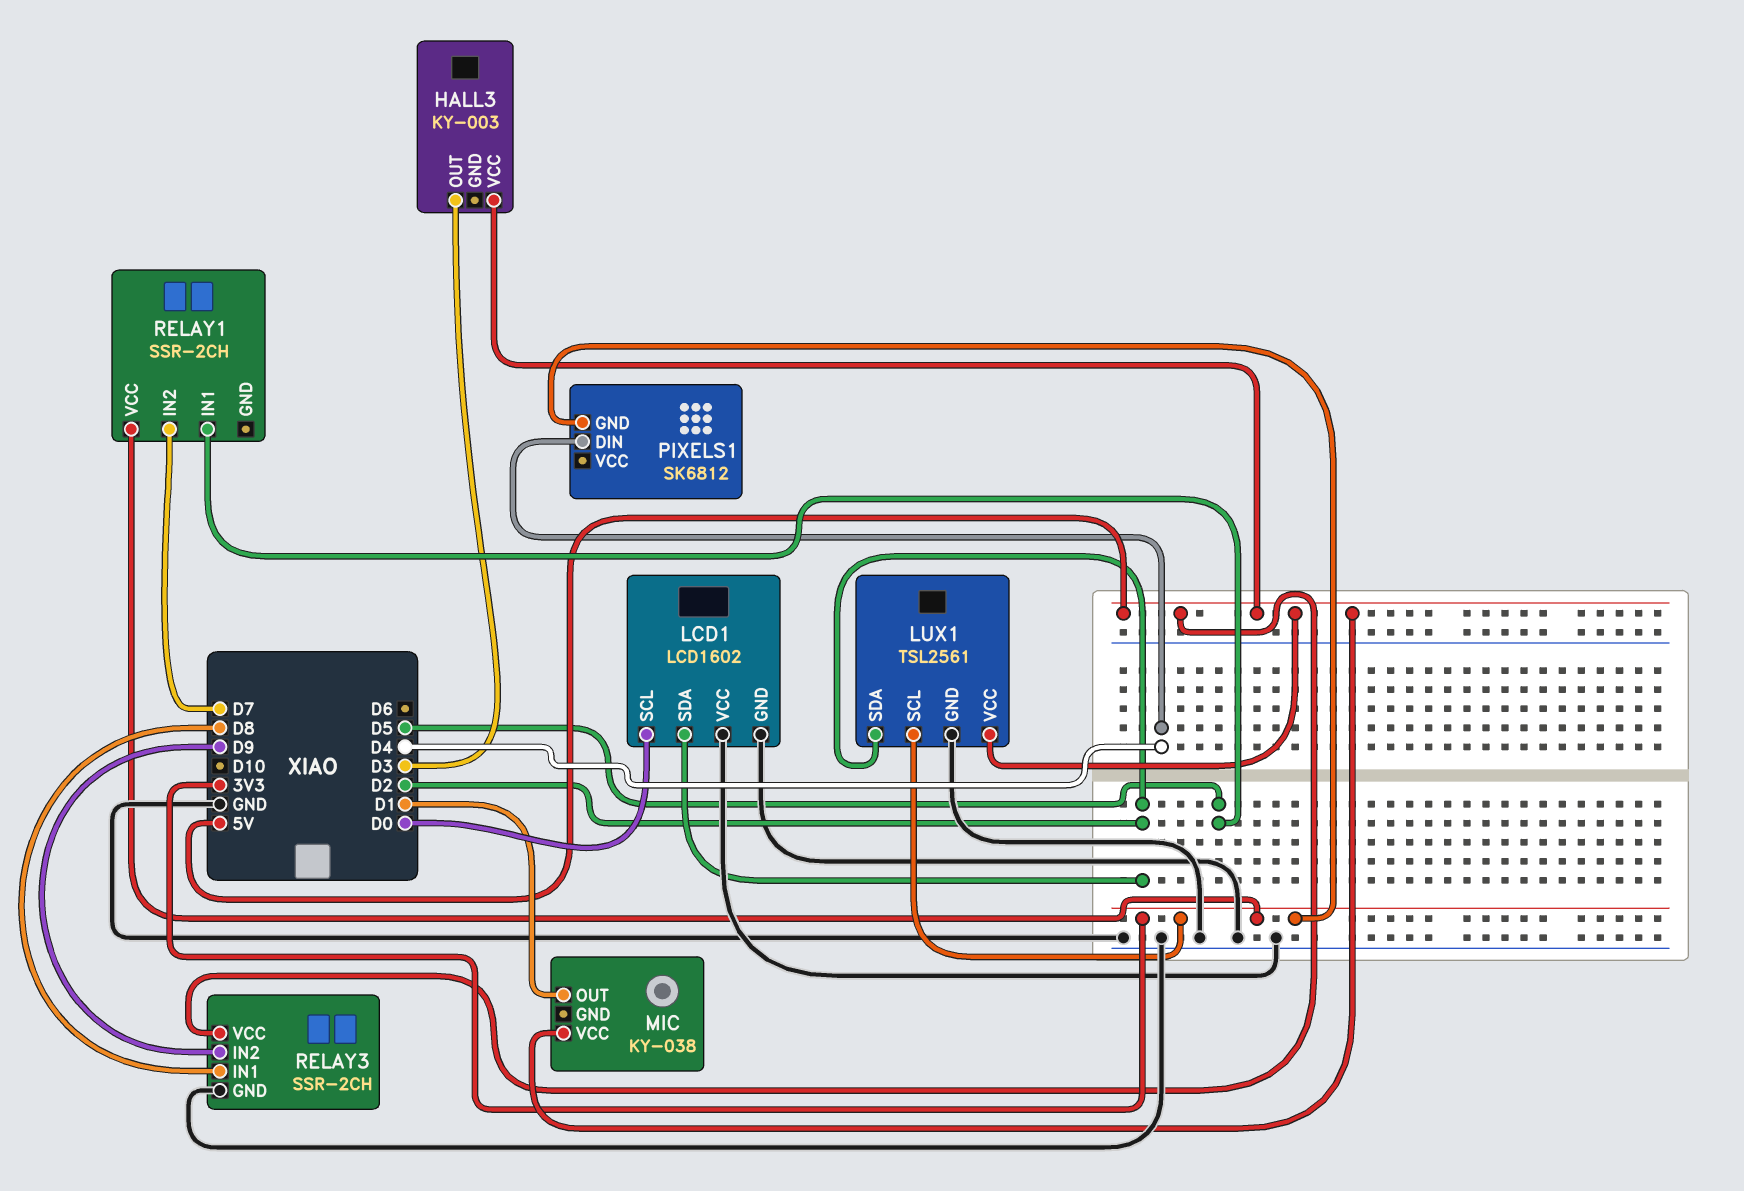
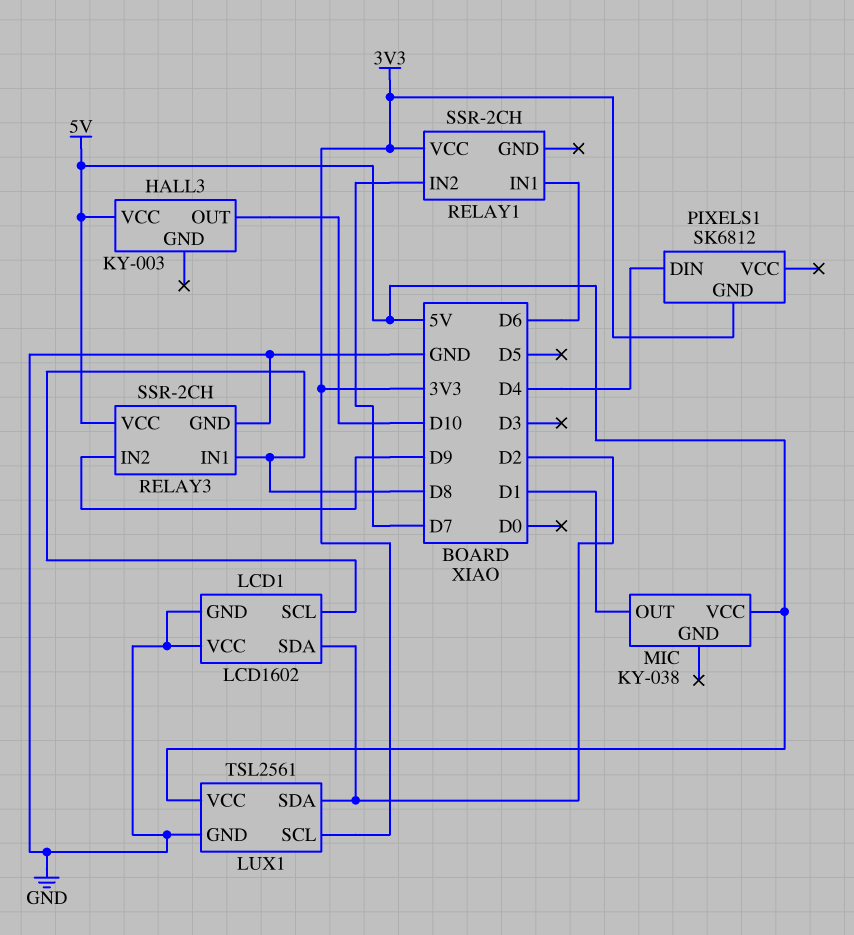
HALL3 pin OUT: D3 -> D10
LCD1 pin SCL: D0 -> D8
RELAY1 pin IN1: D5 -> D6

